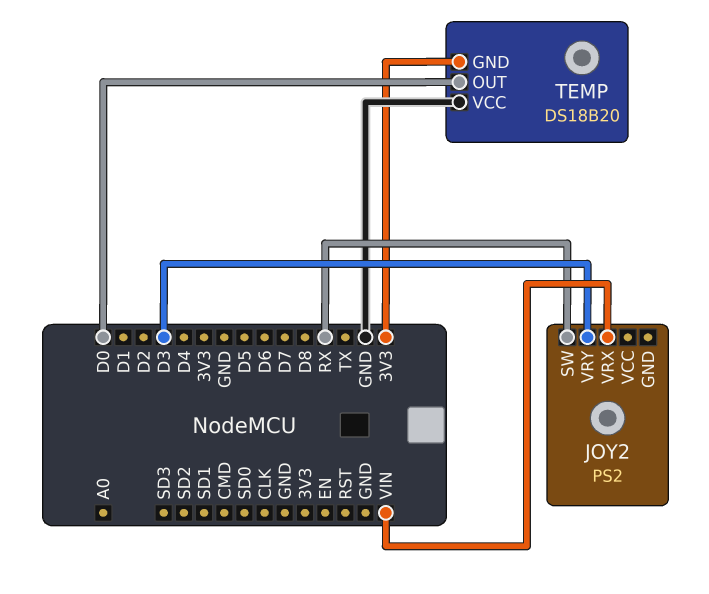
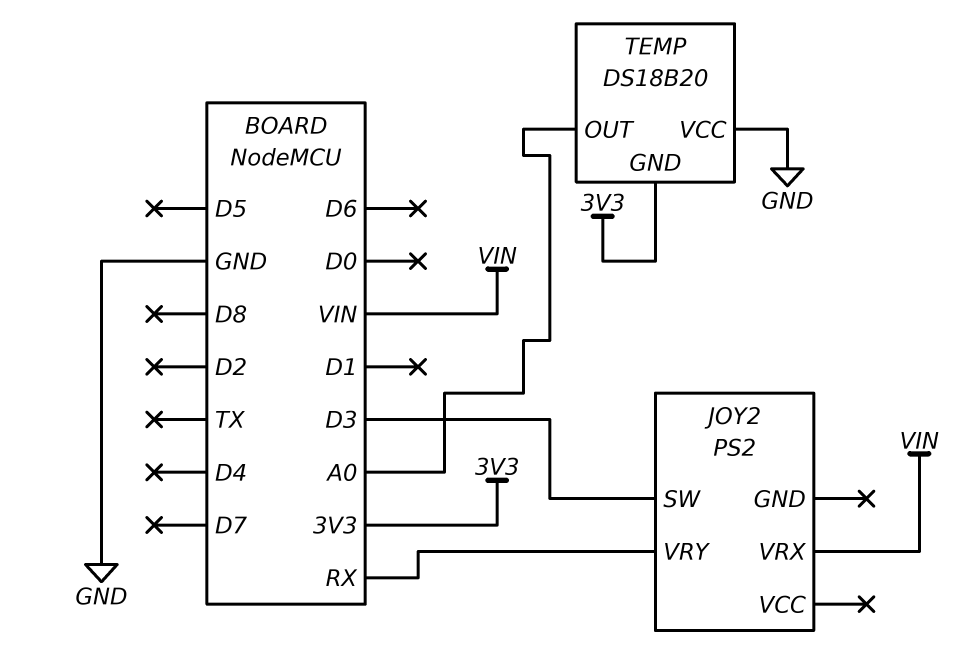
JOY2 pin SW: RX -> D3
JOY2 pin VRY: D3 -> RX
TEMP pin OUT: D0 -> A0

